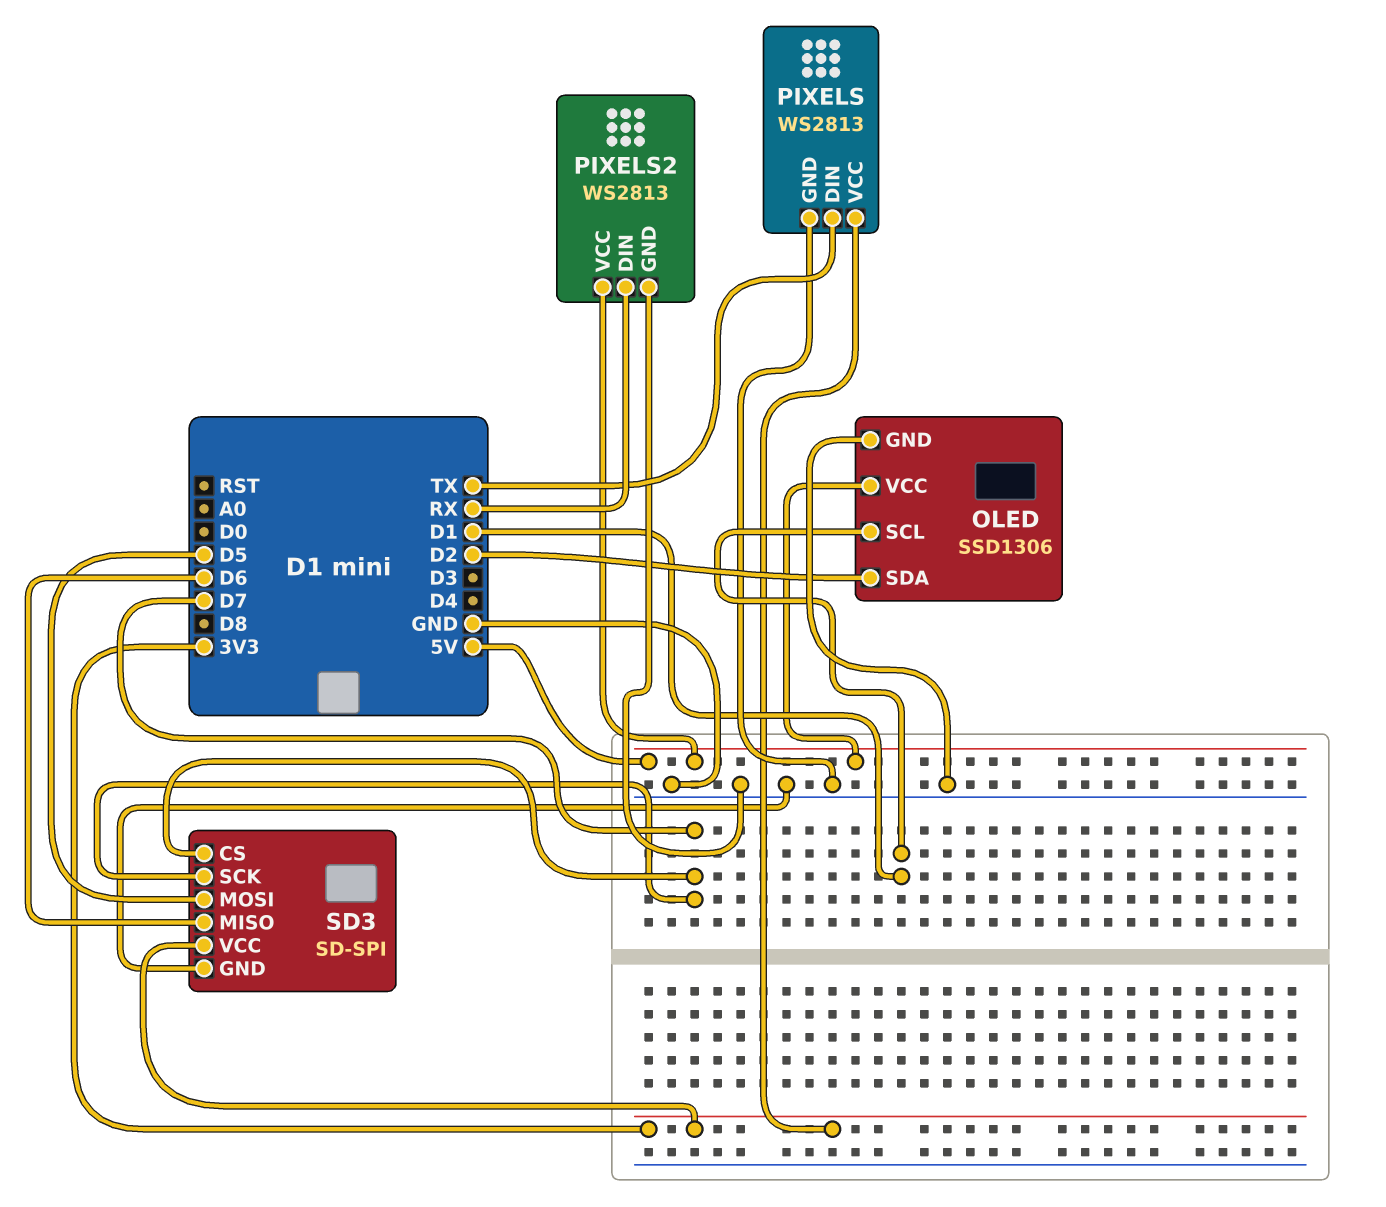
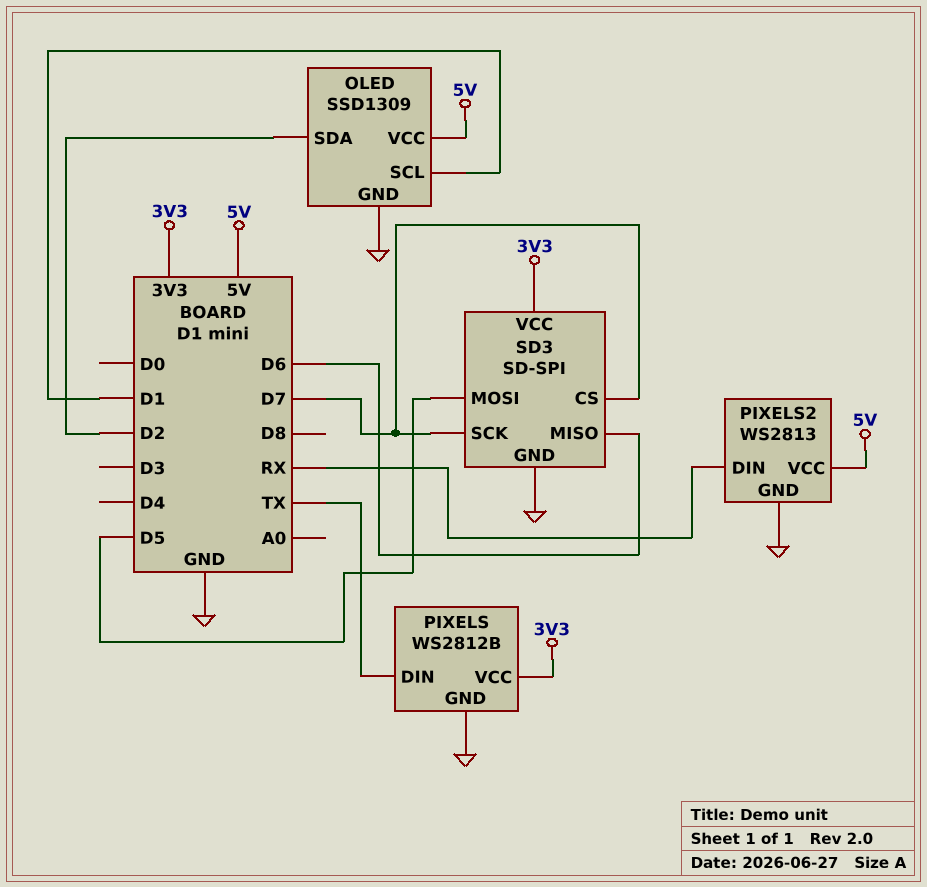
OLED: SSD1306 -> SSD1309
PIXELS: WS2813 -> WS2812B

